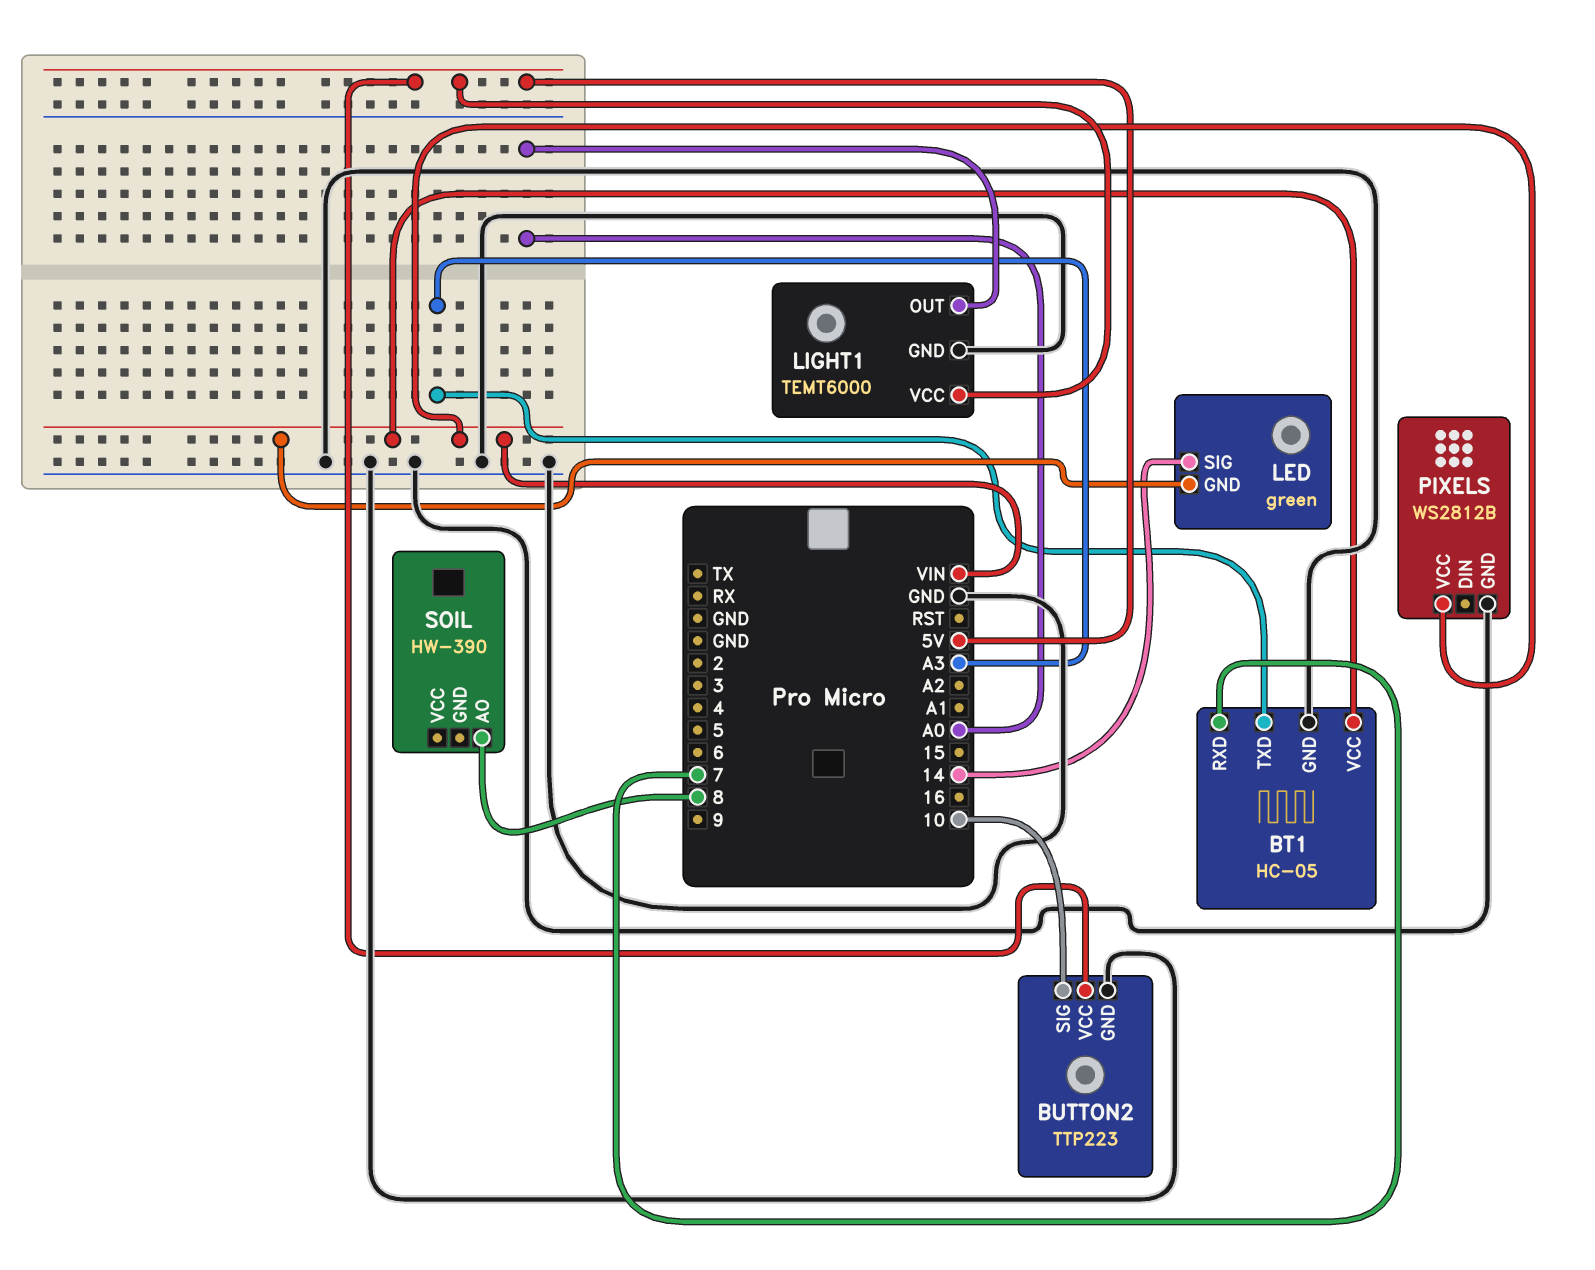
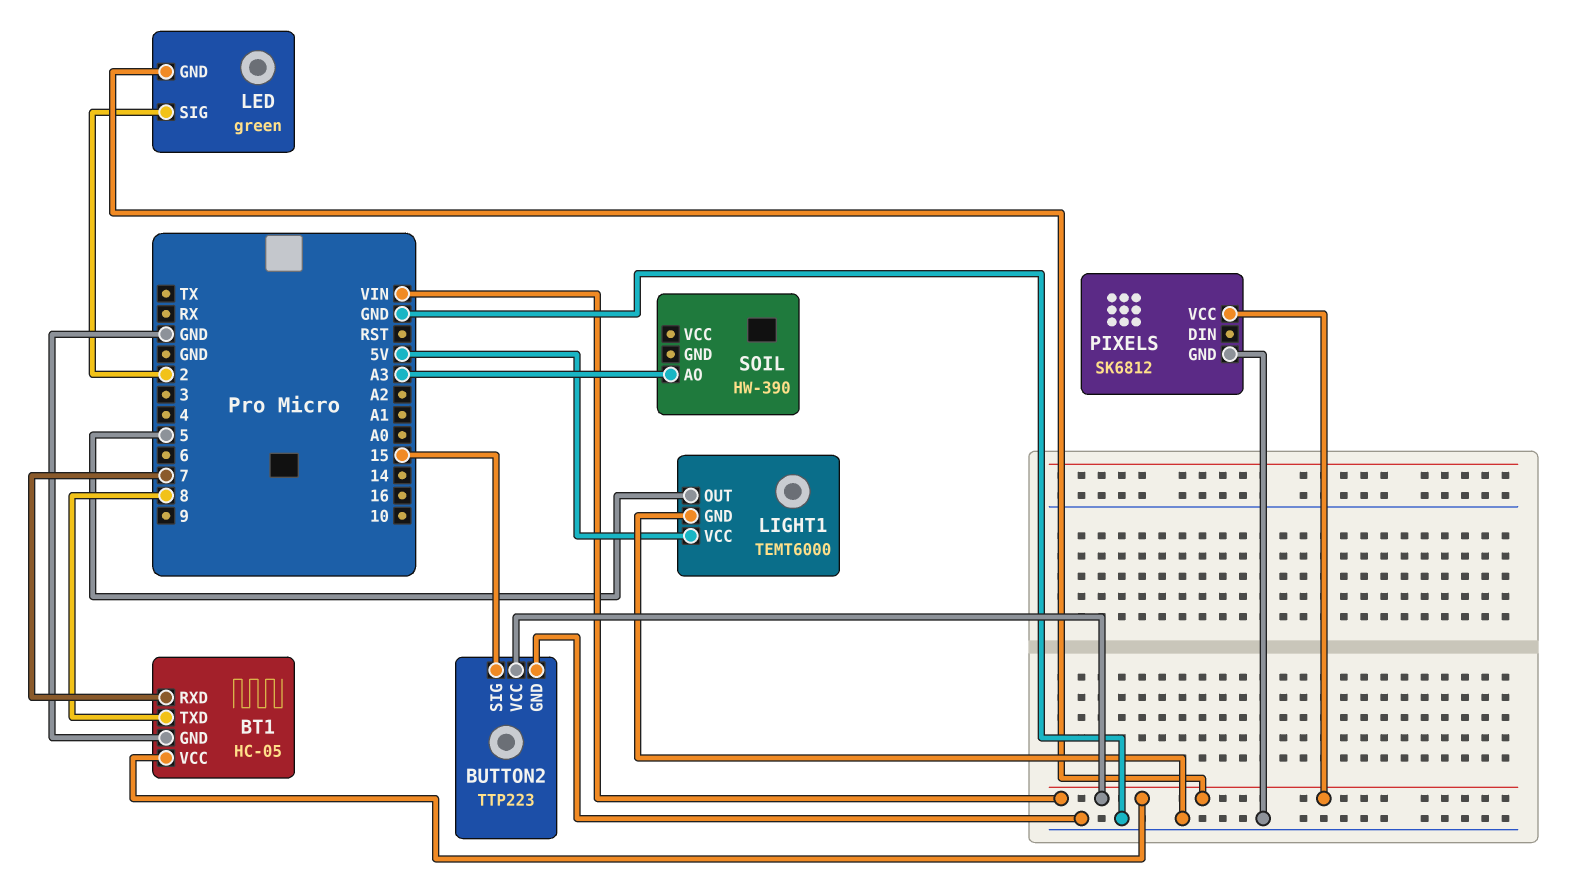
BT1 pin TXD: A3 -> 8
BUTTON2 pin SIG: 10 -> 15
BUTTON2 pin VCC: 5V -> VIN
LED pin SIG: 14 -> 2
LIGHT1 pin OUT: A0 -> 5
PIXELS: WS2812B -> SK6812
SOIL pin AO: 8 -> A3

